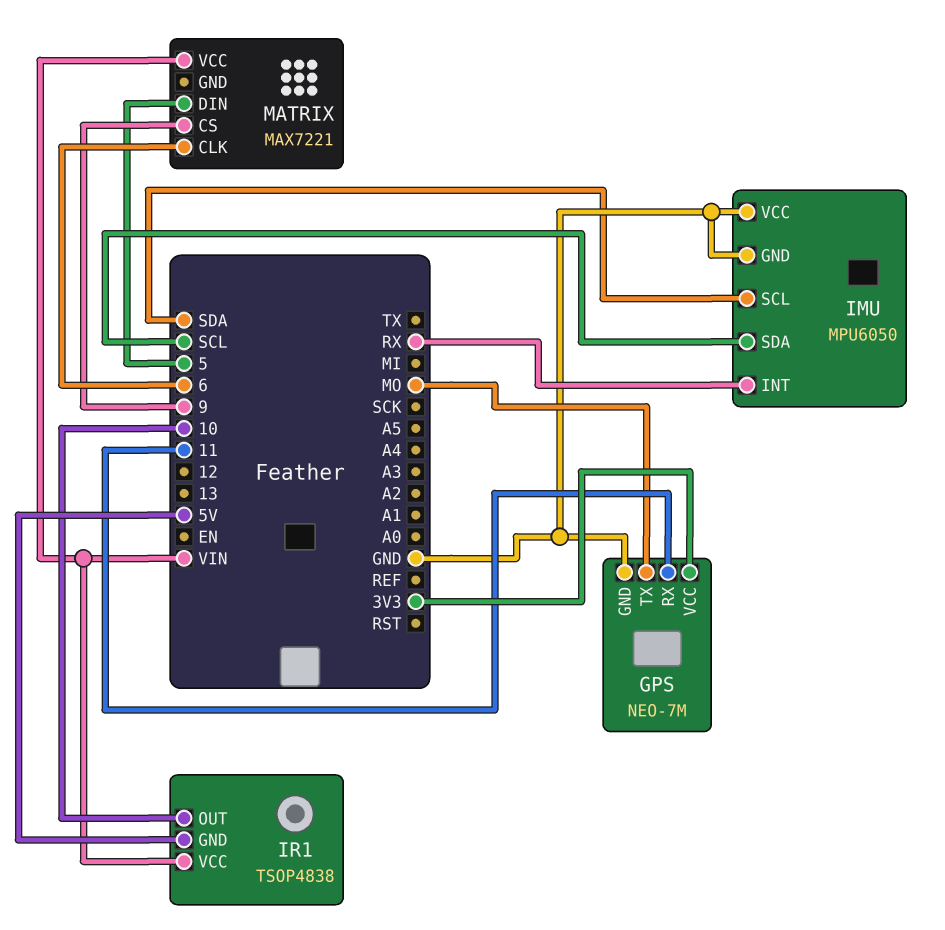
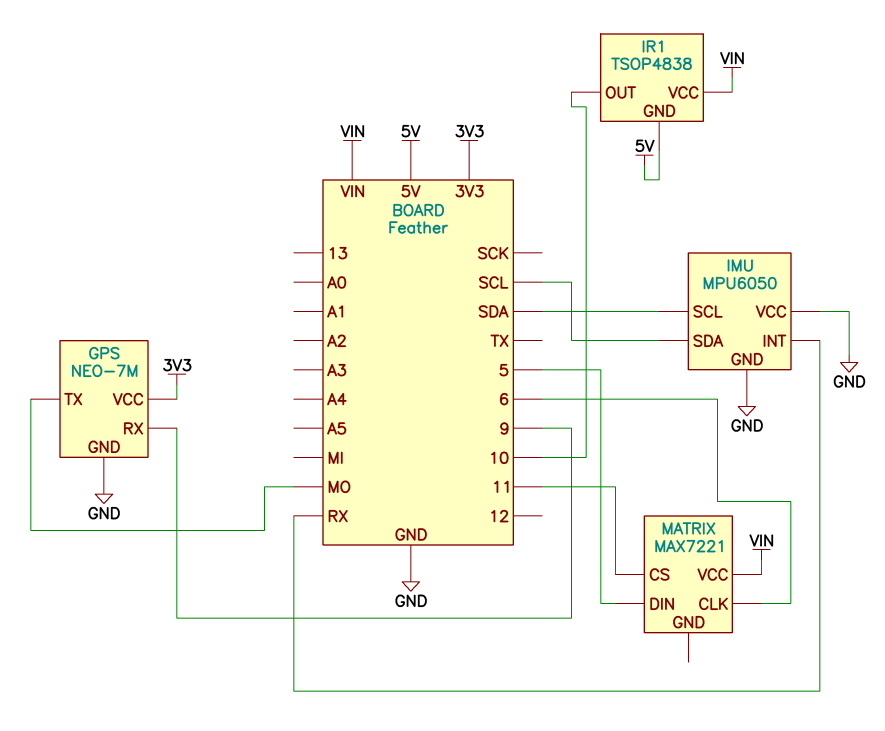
GPS pin RX: 11 -> 9
MATRIX pin CS: 9 -> 11

